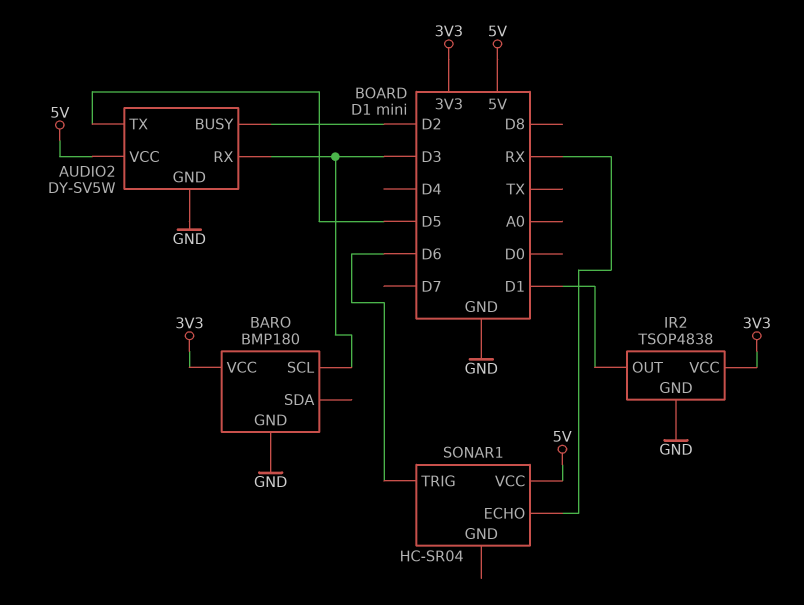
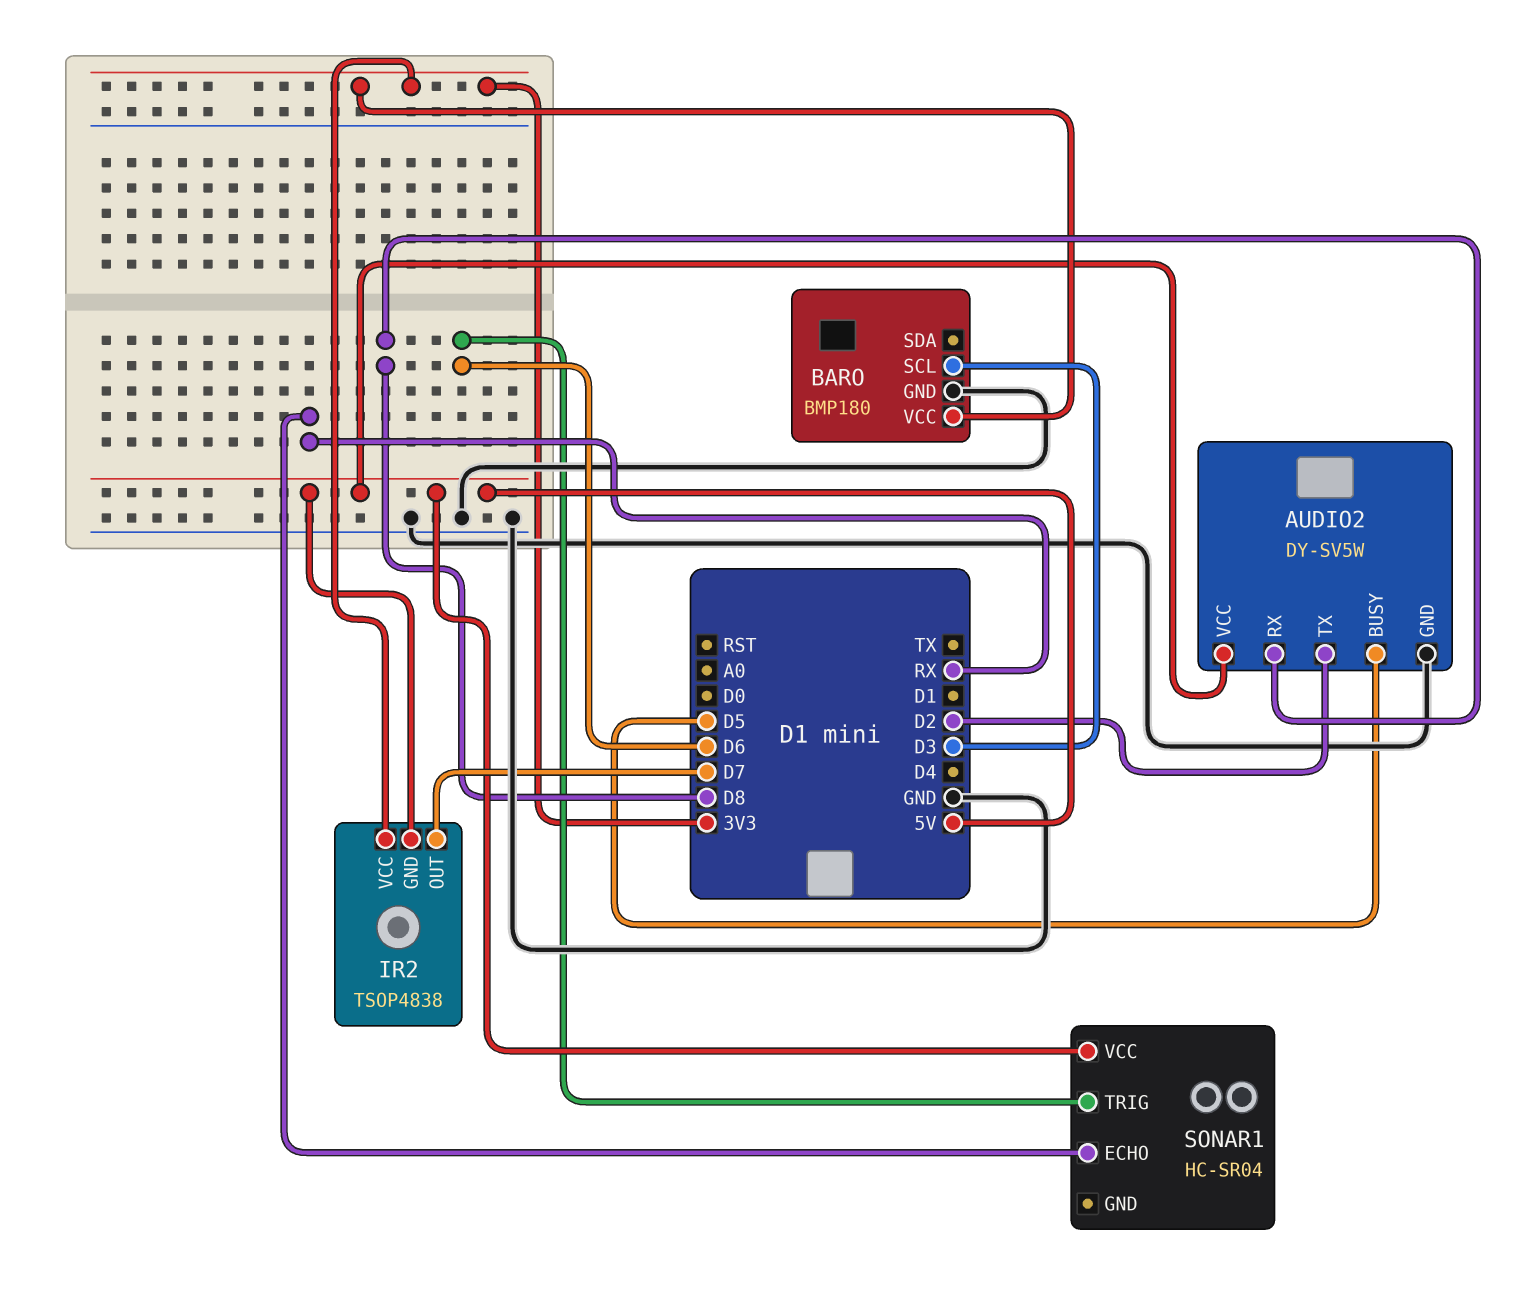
AUDIO2 pin BUSY: D2 -> D5
AUDIO2 pin RX: D3 -> D8
AUDIO2 pin TX: D5 -> D2
IR2 pin GND: GND -> 5V
IR2 pin OUT: D1 -> D7

